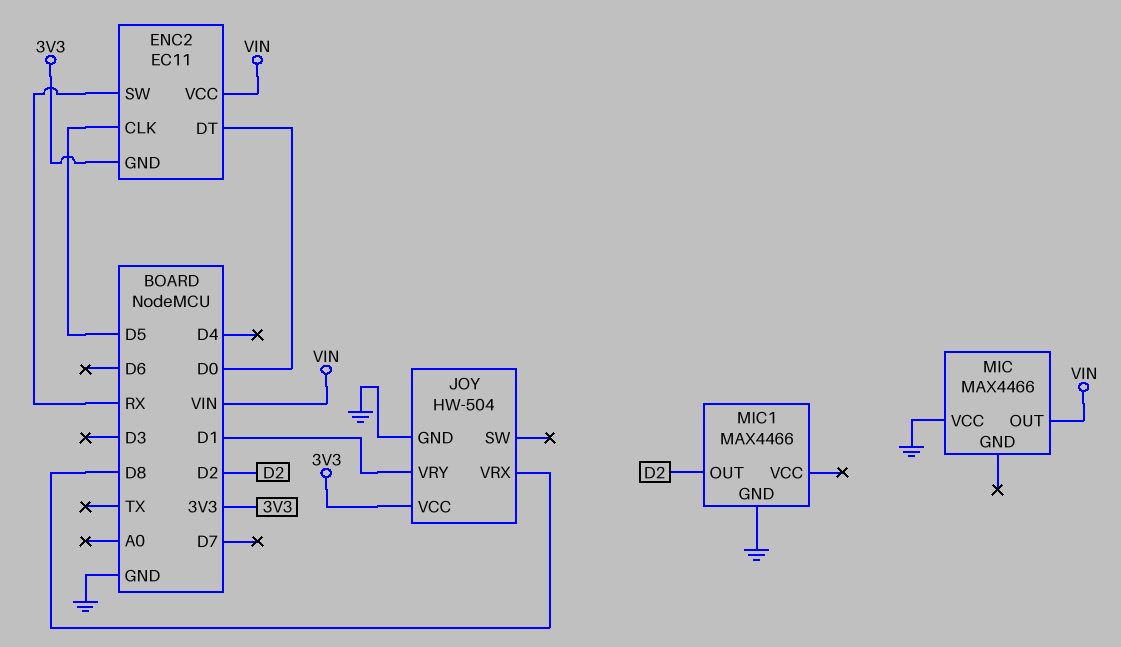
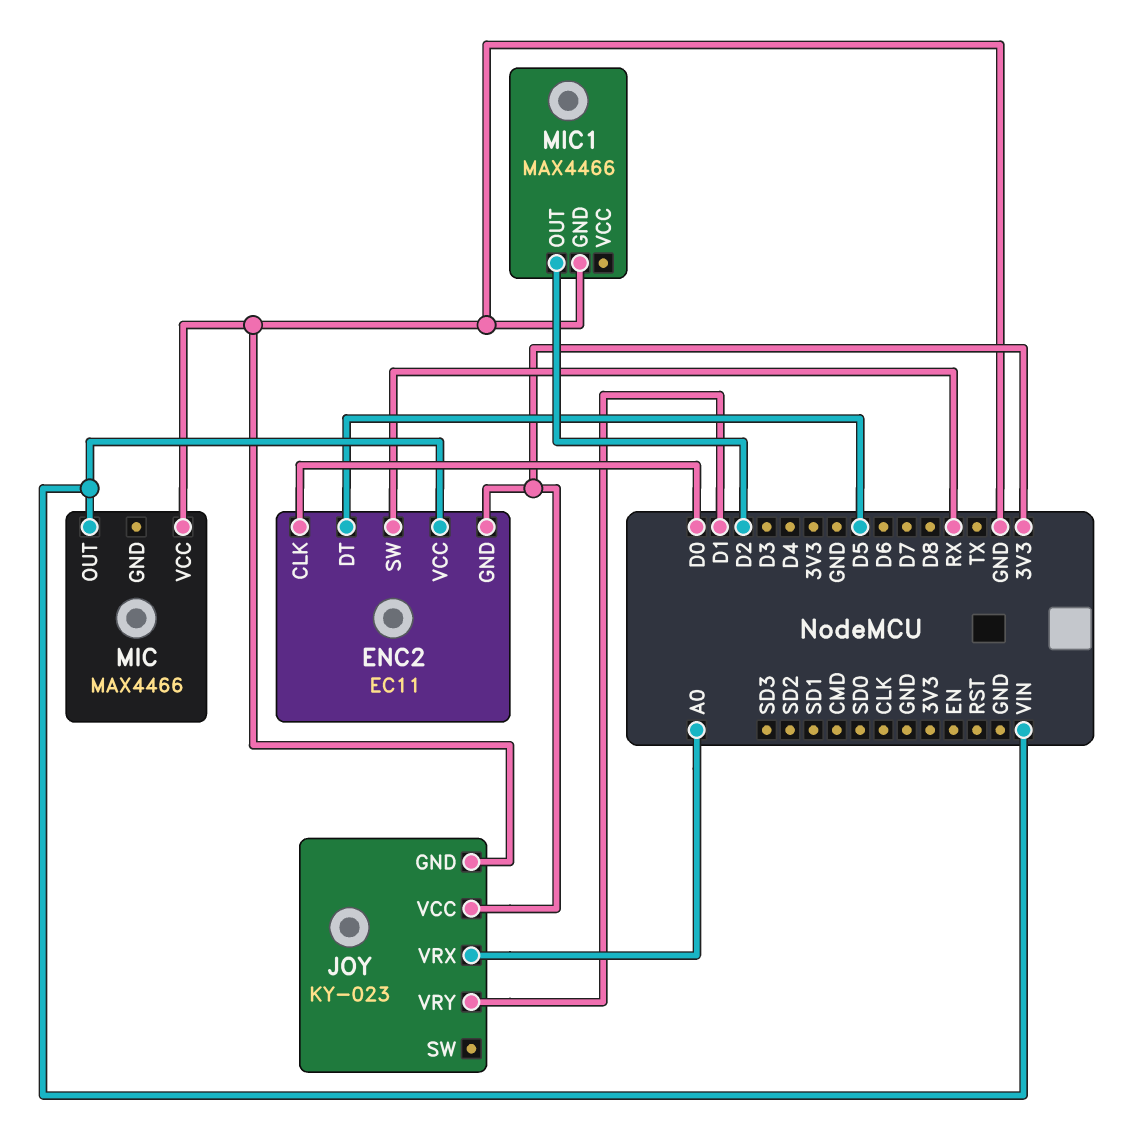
ENC2 pin CLK: D5 -> D0
ENC2 pin DT: D0 -> D5
JOY: HW-504 -> KY-023
JOY pin VRX: D8 -> A0

